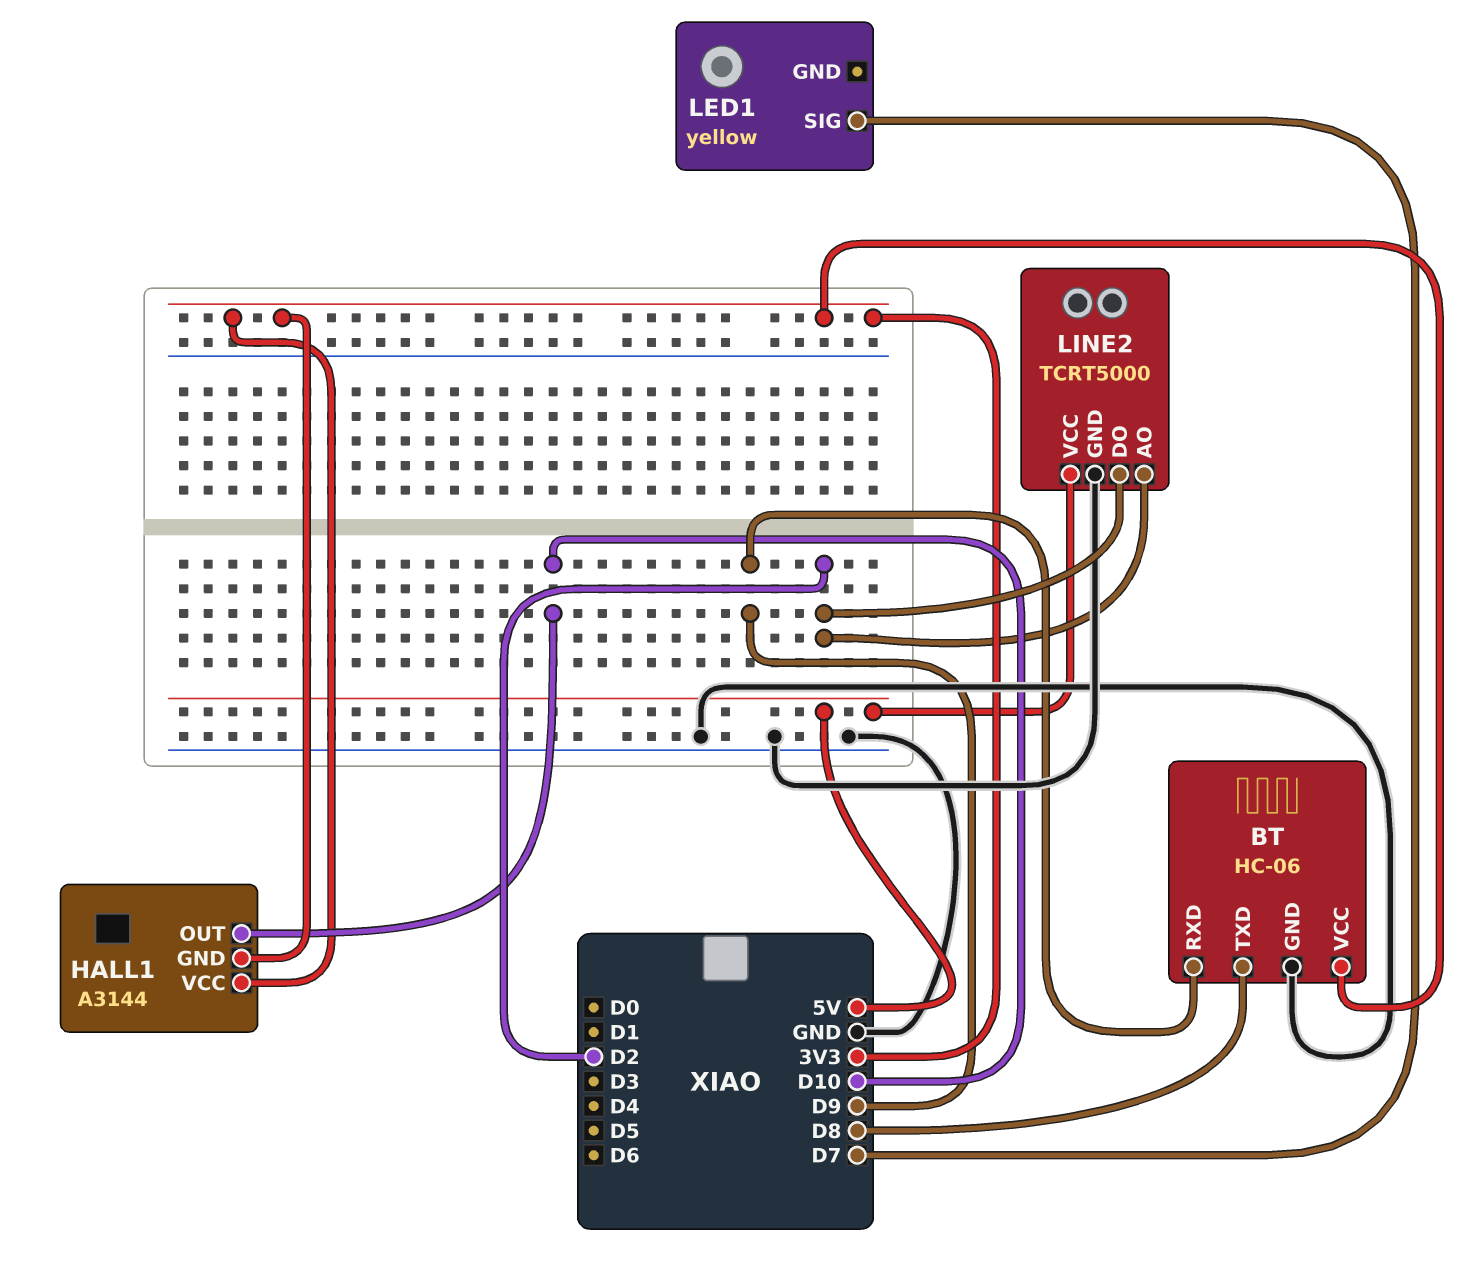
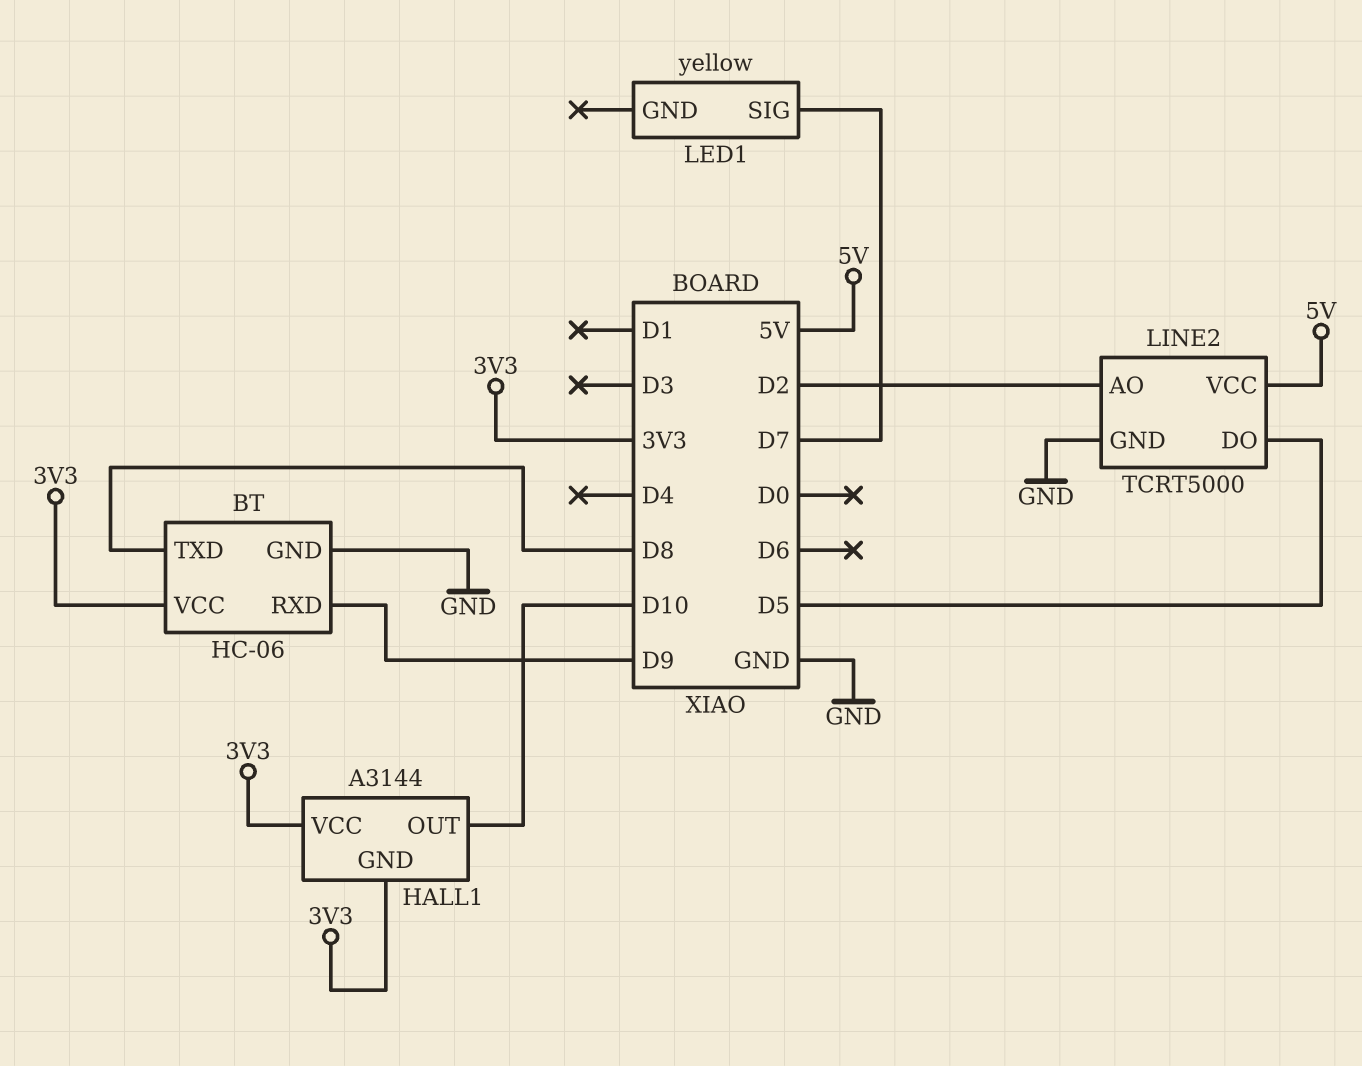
LINE2 pin DO: D2 -> D5

